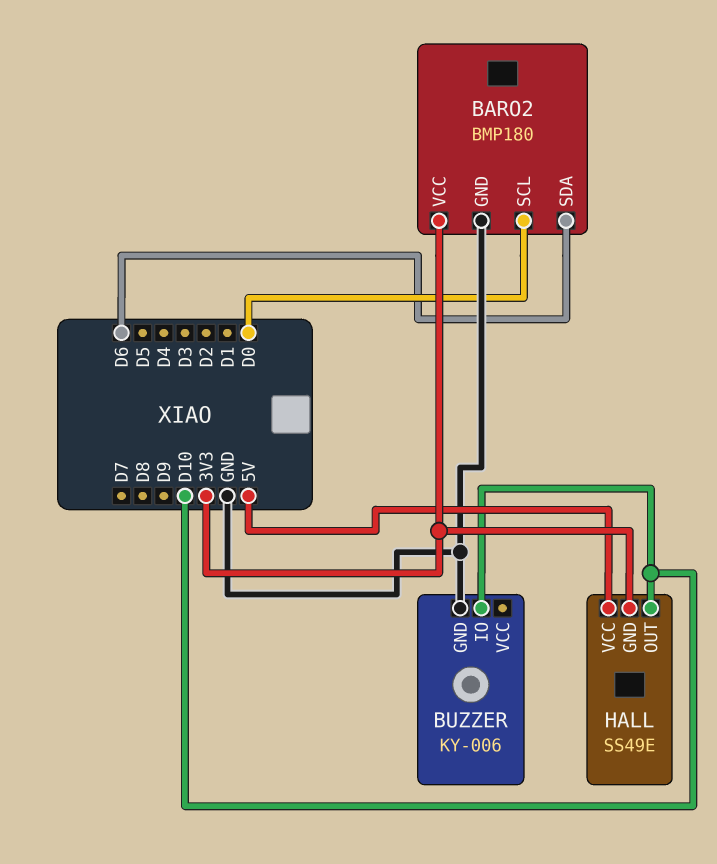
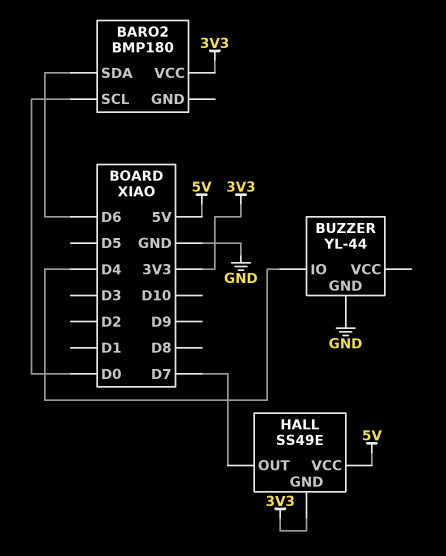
BARO2 pin GND: GND -> none
BUZZER: KY-006 -> YL-44
BUZZER pin IO: D10 -> D4
HALL pin OUT: D10 -> D7

